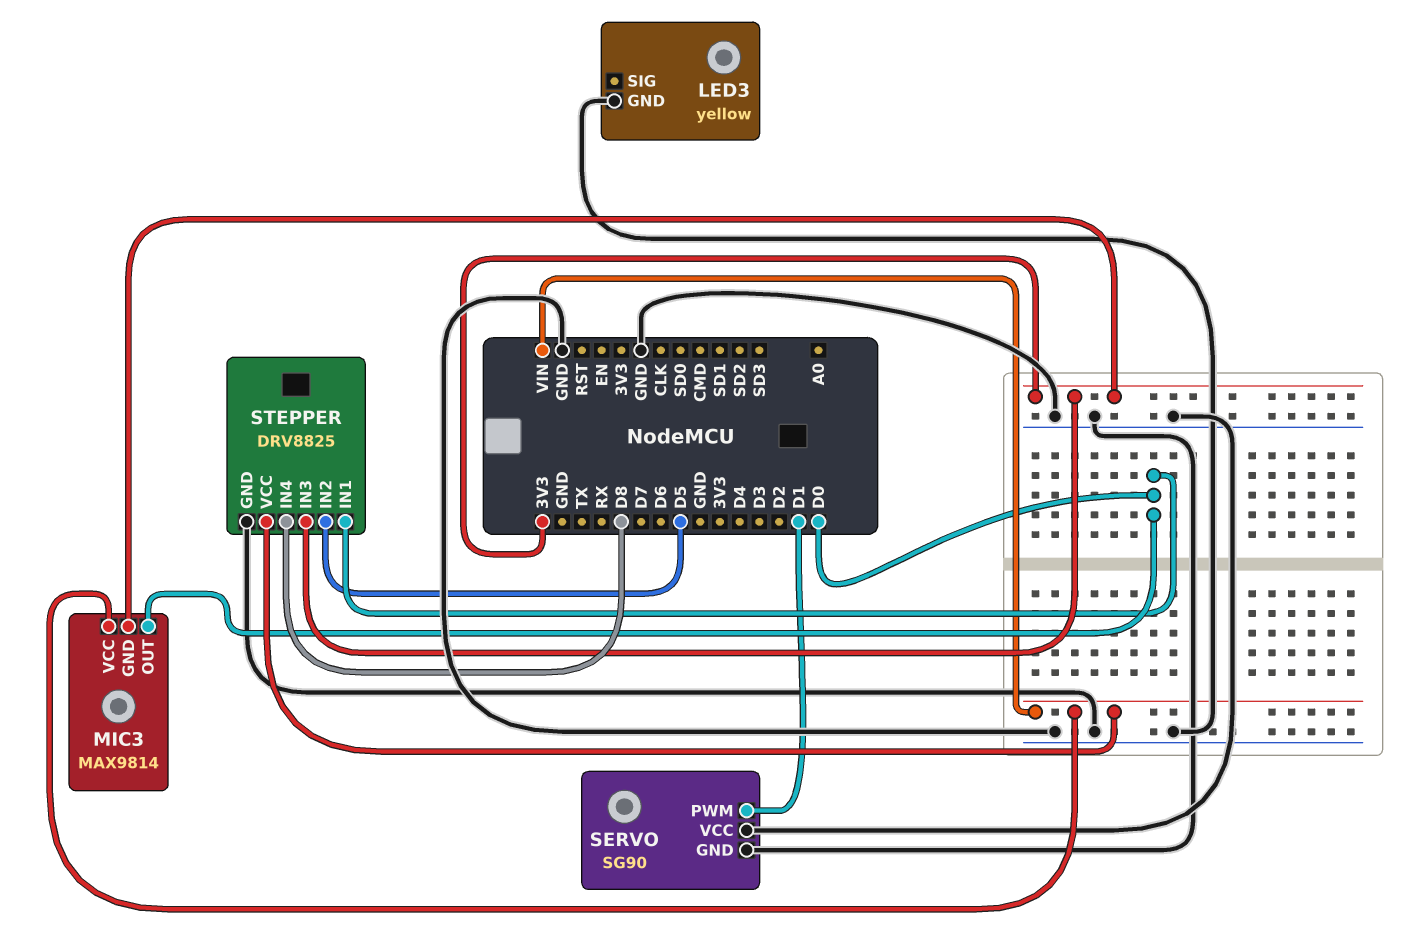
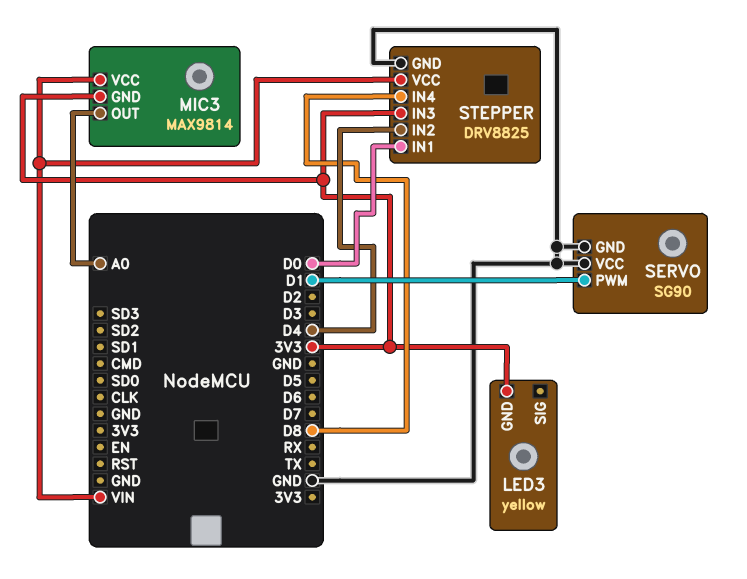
LED3 pin GND: GND -> 3V3
MIC3 pin OUT: D0 -> A0
STEPPER pin IN2: D5 -> D4

